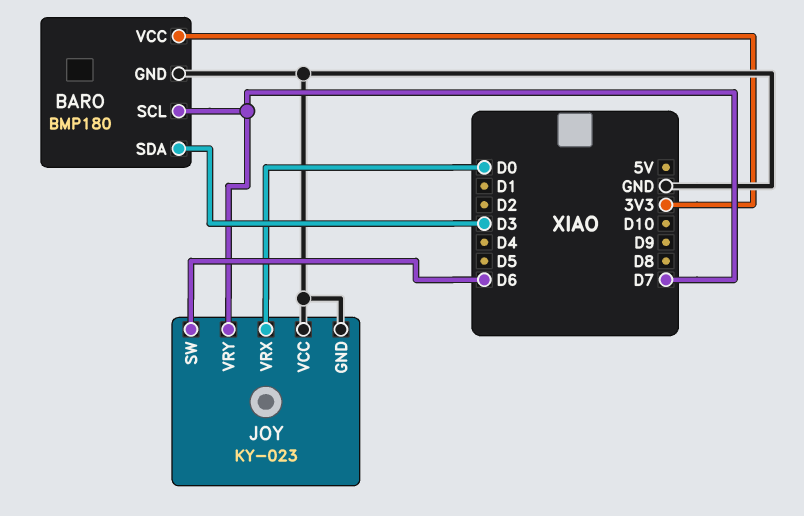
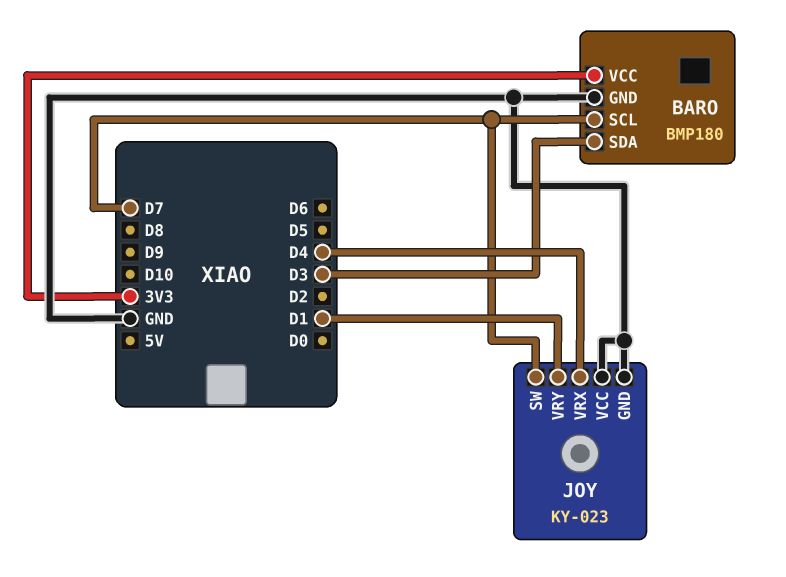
JOY pin SW: D6 -> D7
JOY pin VRX: D0 -> D4
JOY pin VRY: D7 -> D1

